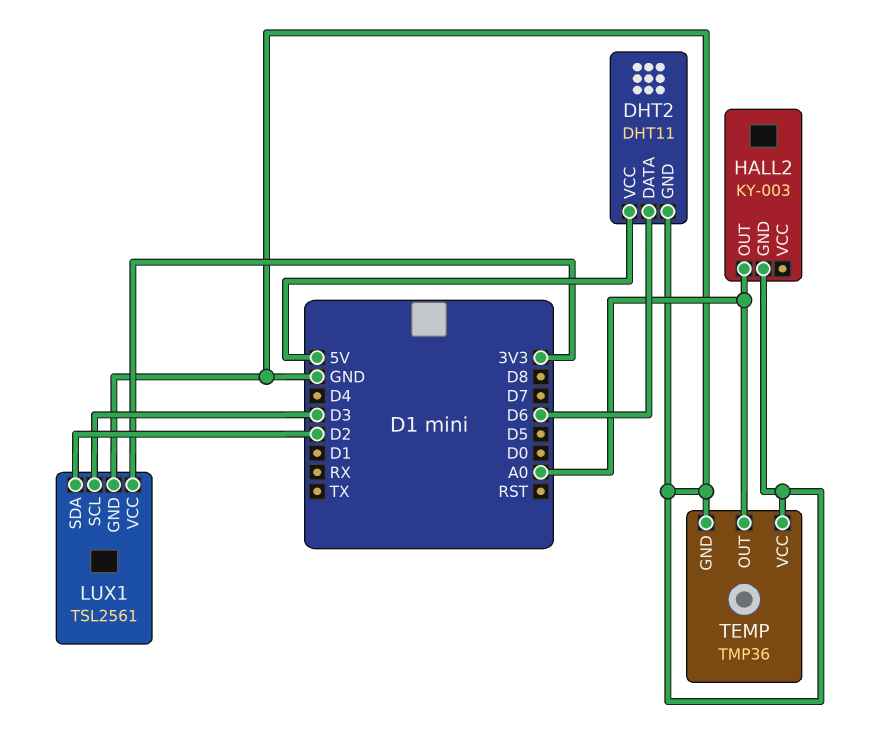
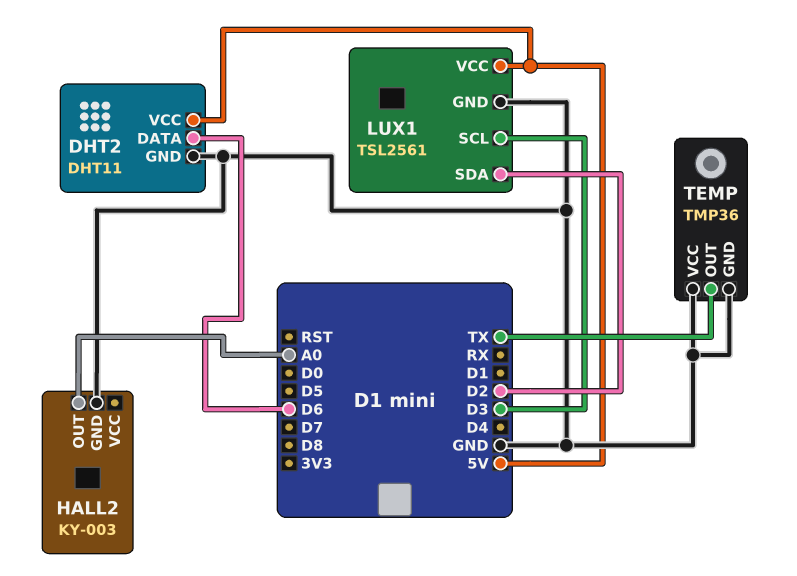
LUX1 pin VCC: 3V3 -> 5V
TEMP pin OUT: A0 -> TX

